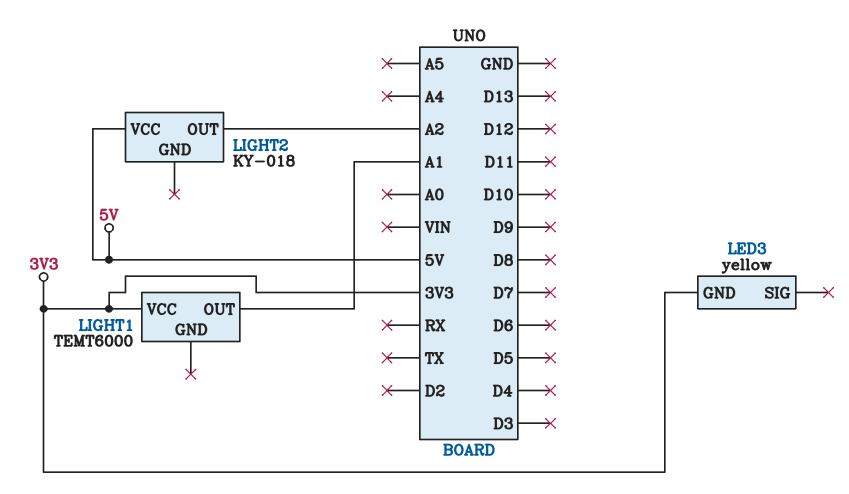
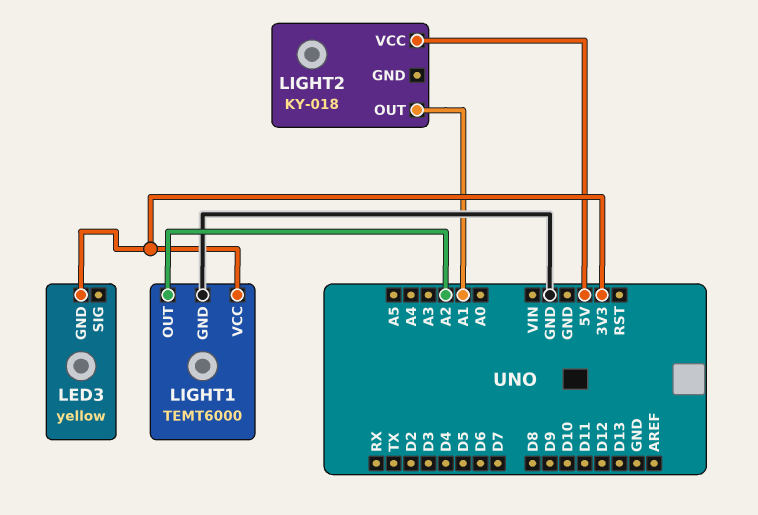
LIGHT1 pin GND: none -> GND
LIGHT1 pin OUT: A1 -> A2
LIGHT2 pin OUT: A2 -> A1

